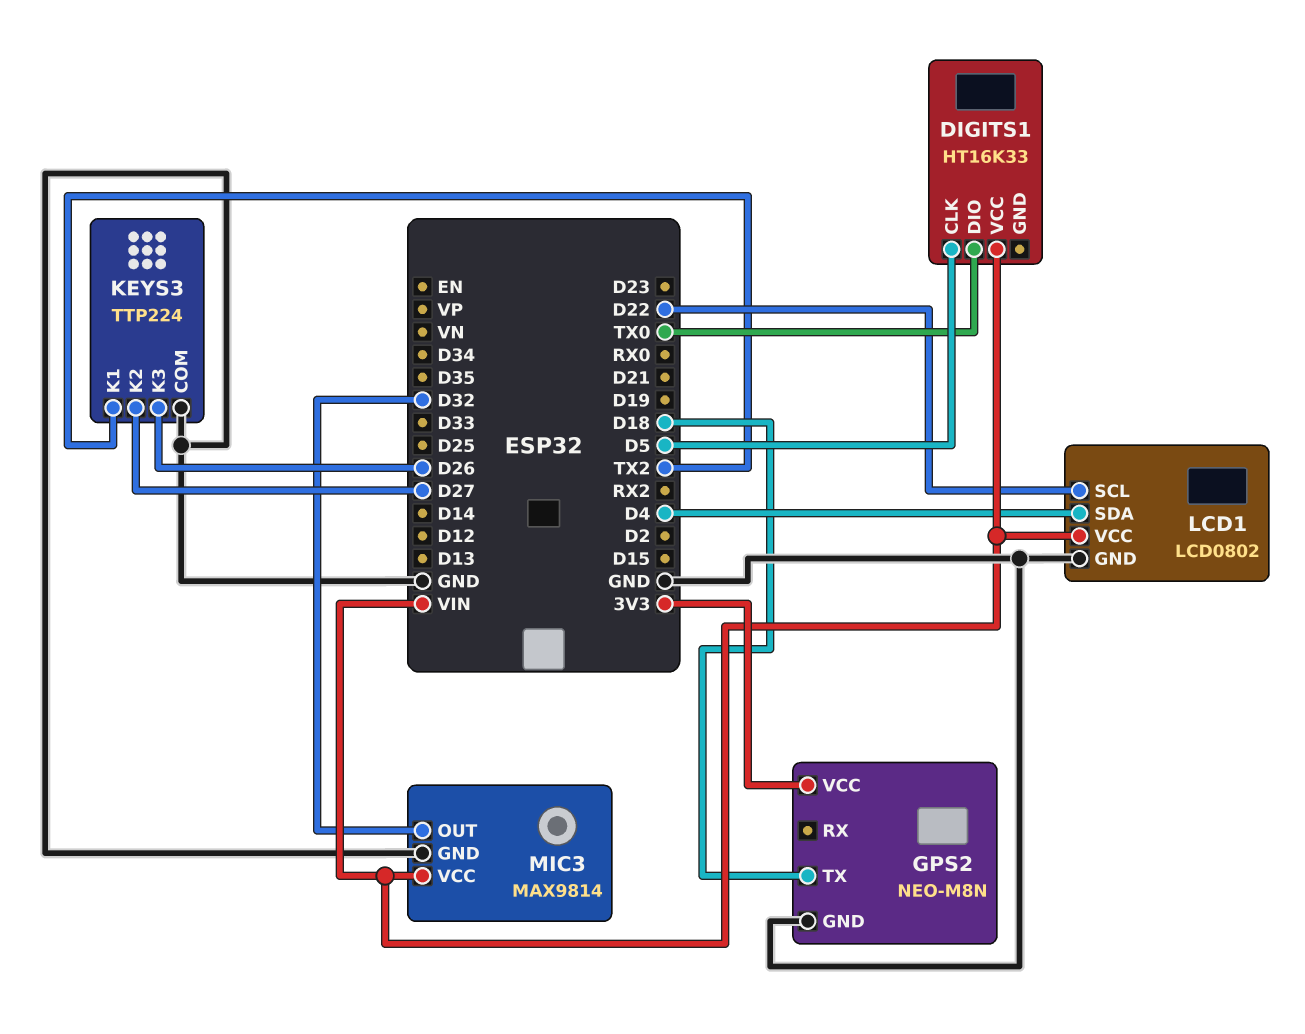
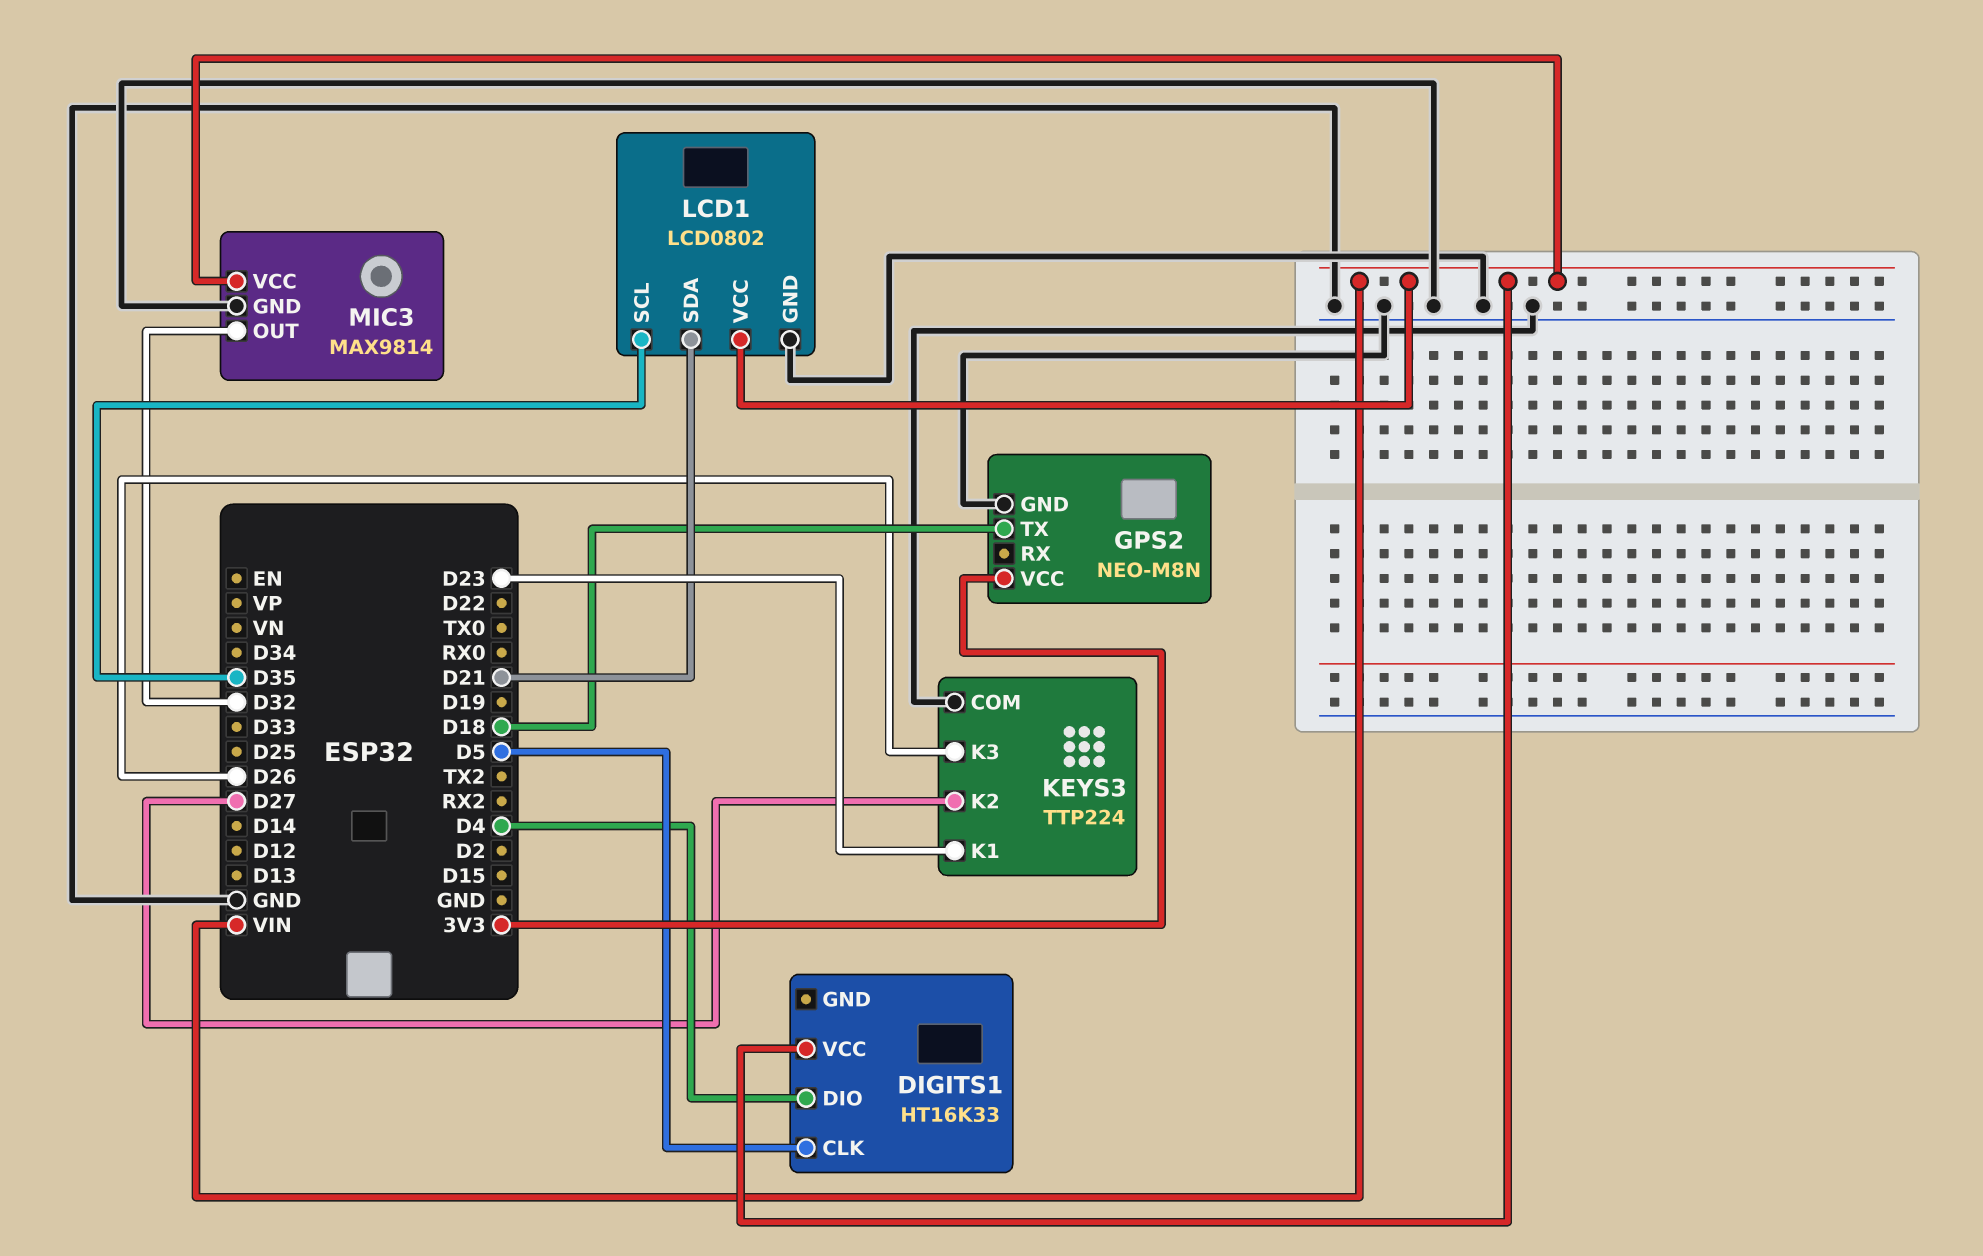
DIGITS1 pin DIO: TX0 -> D4
KEYS3 pin K1: TX2 -> D23
LCD1 pin SCL: D22 -> D35
LCD1 pin SDA: D4 -> D21

